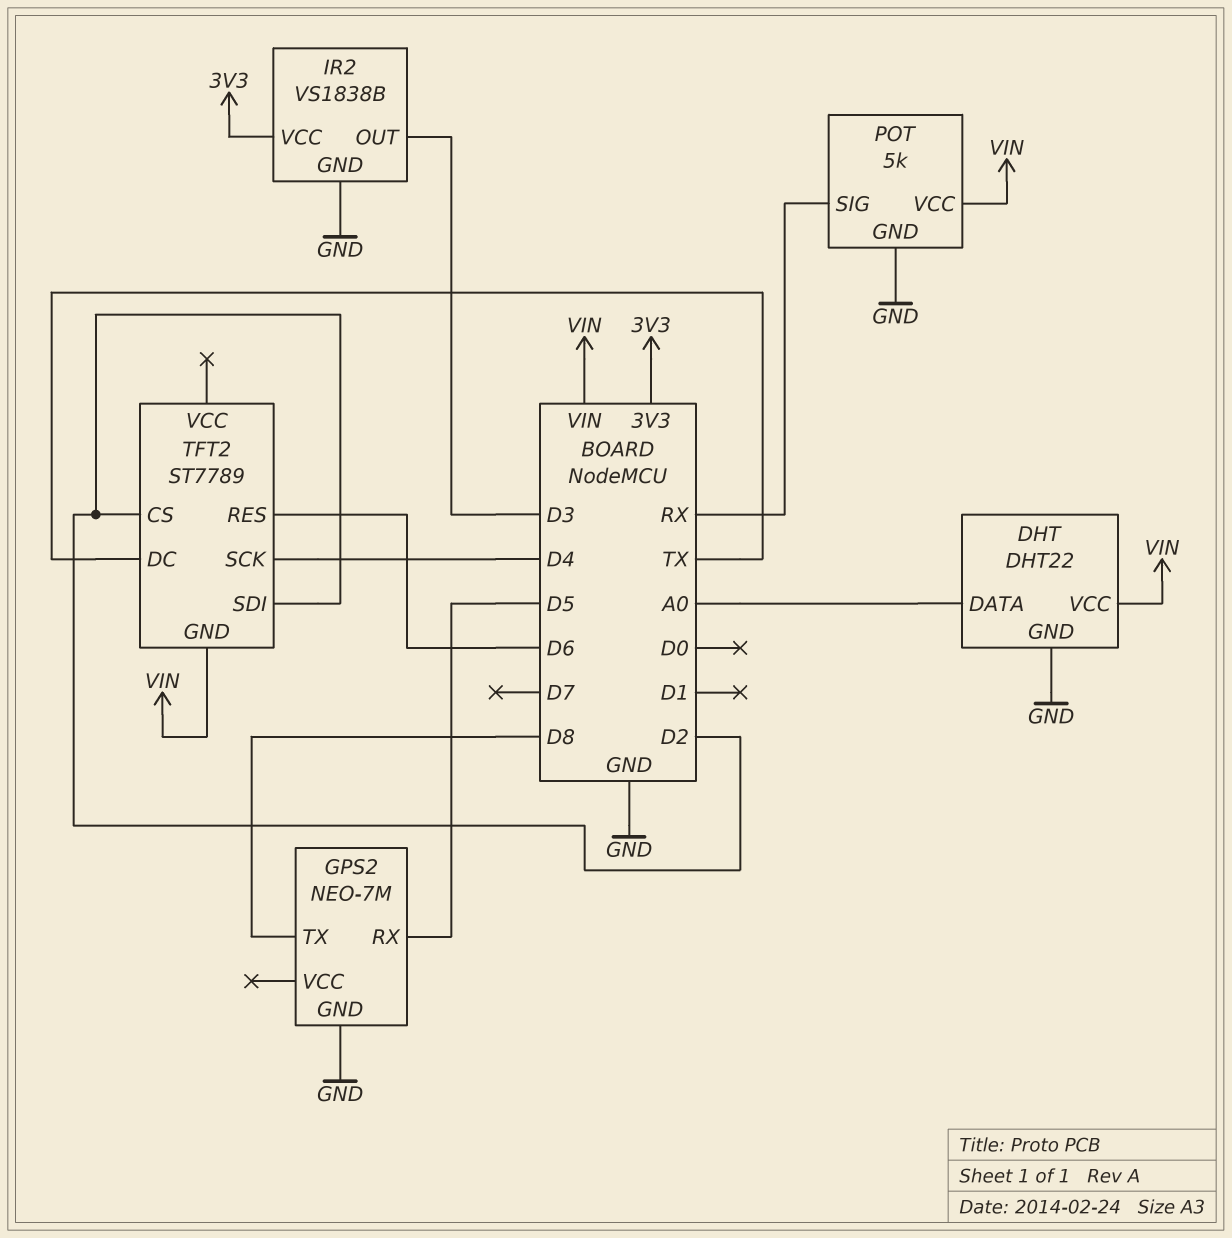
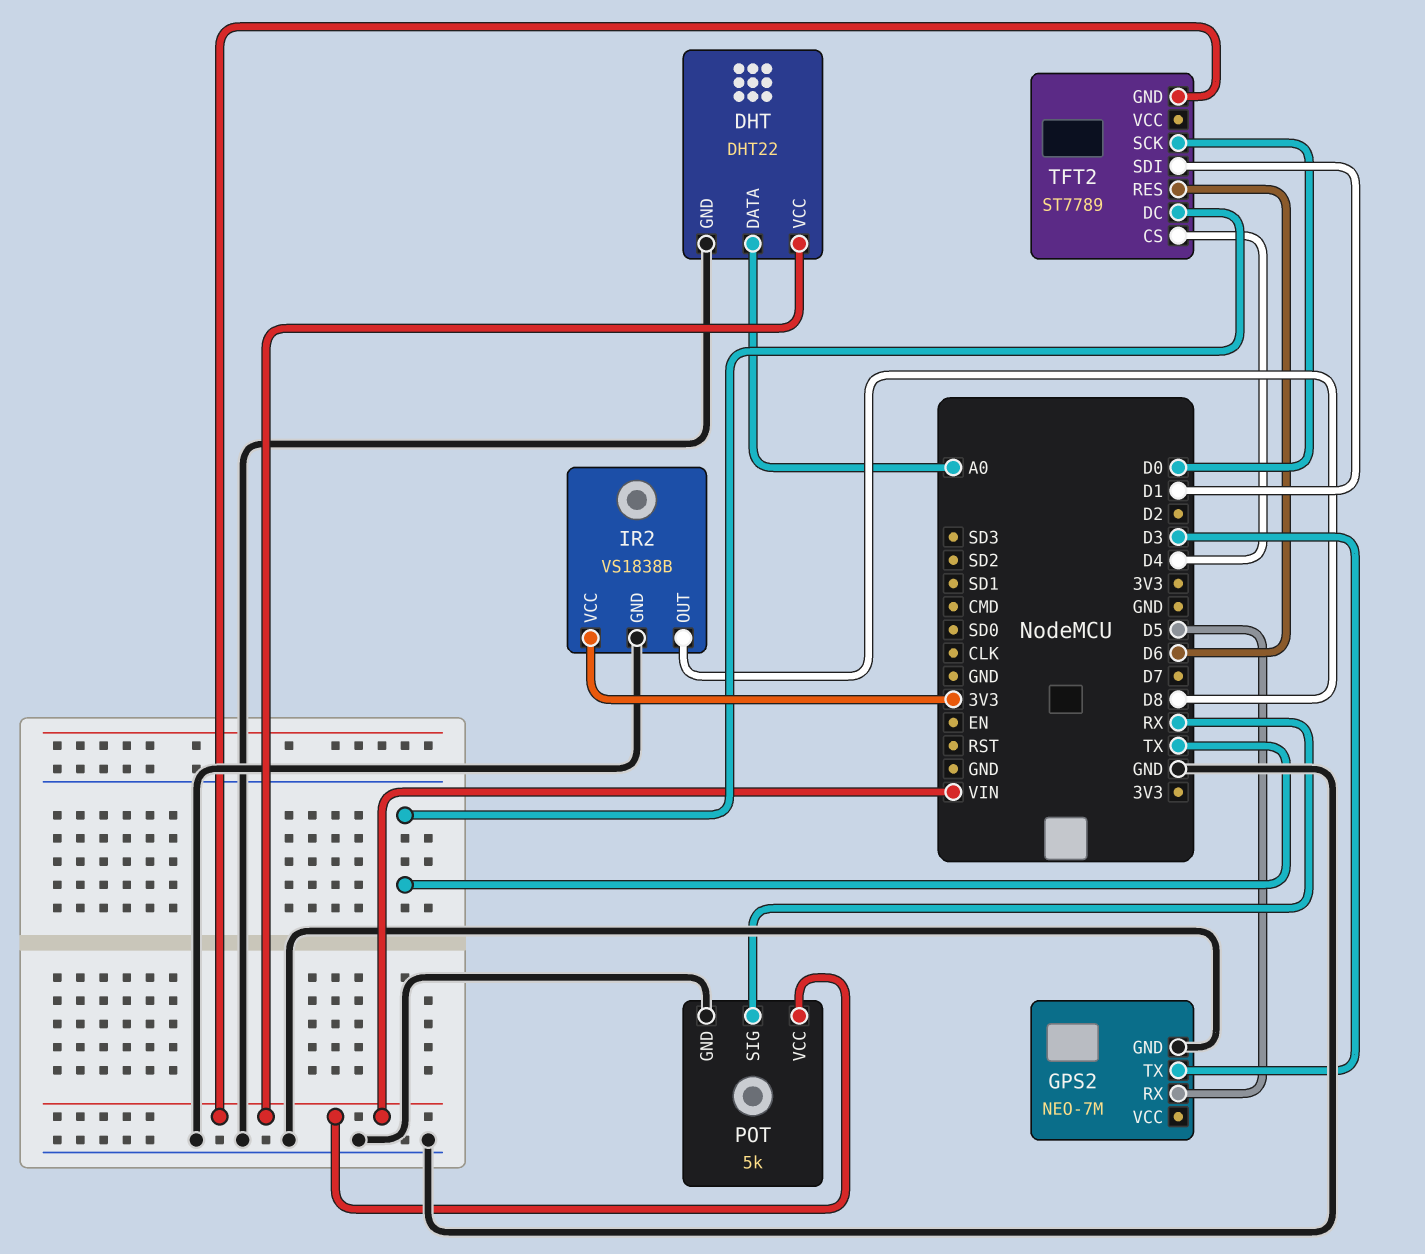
GPS2 pin TX: D8 -> D3
IR2 pin OUT: D3 -> D8
TFT2 pin CS: D2 -> D4
TFT2 pin SCK: D4 -> D0
TFT2 pin SDI: D2 -> D1

